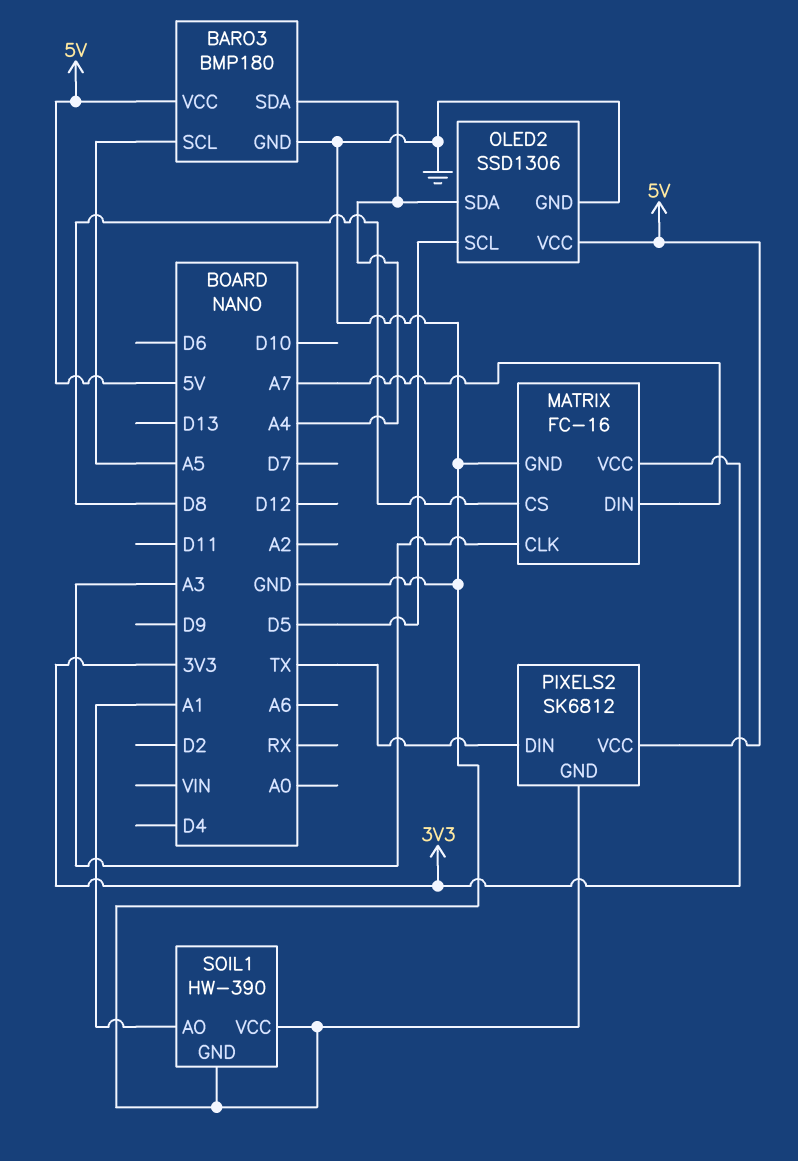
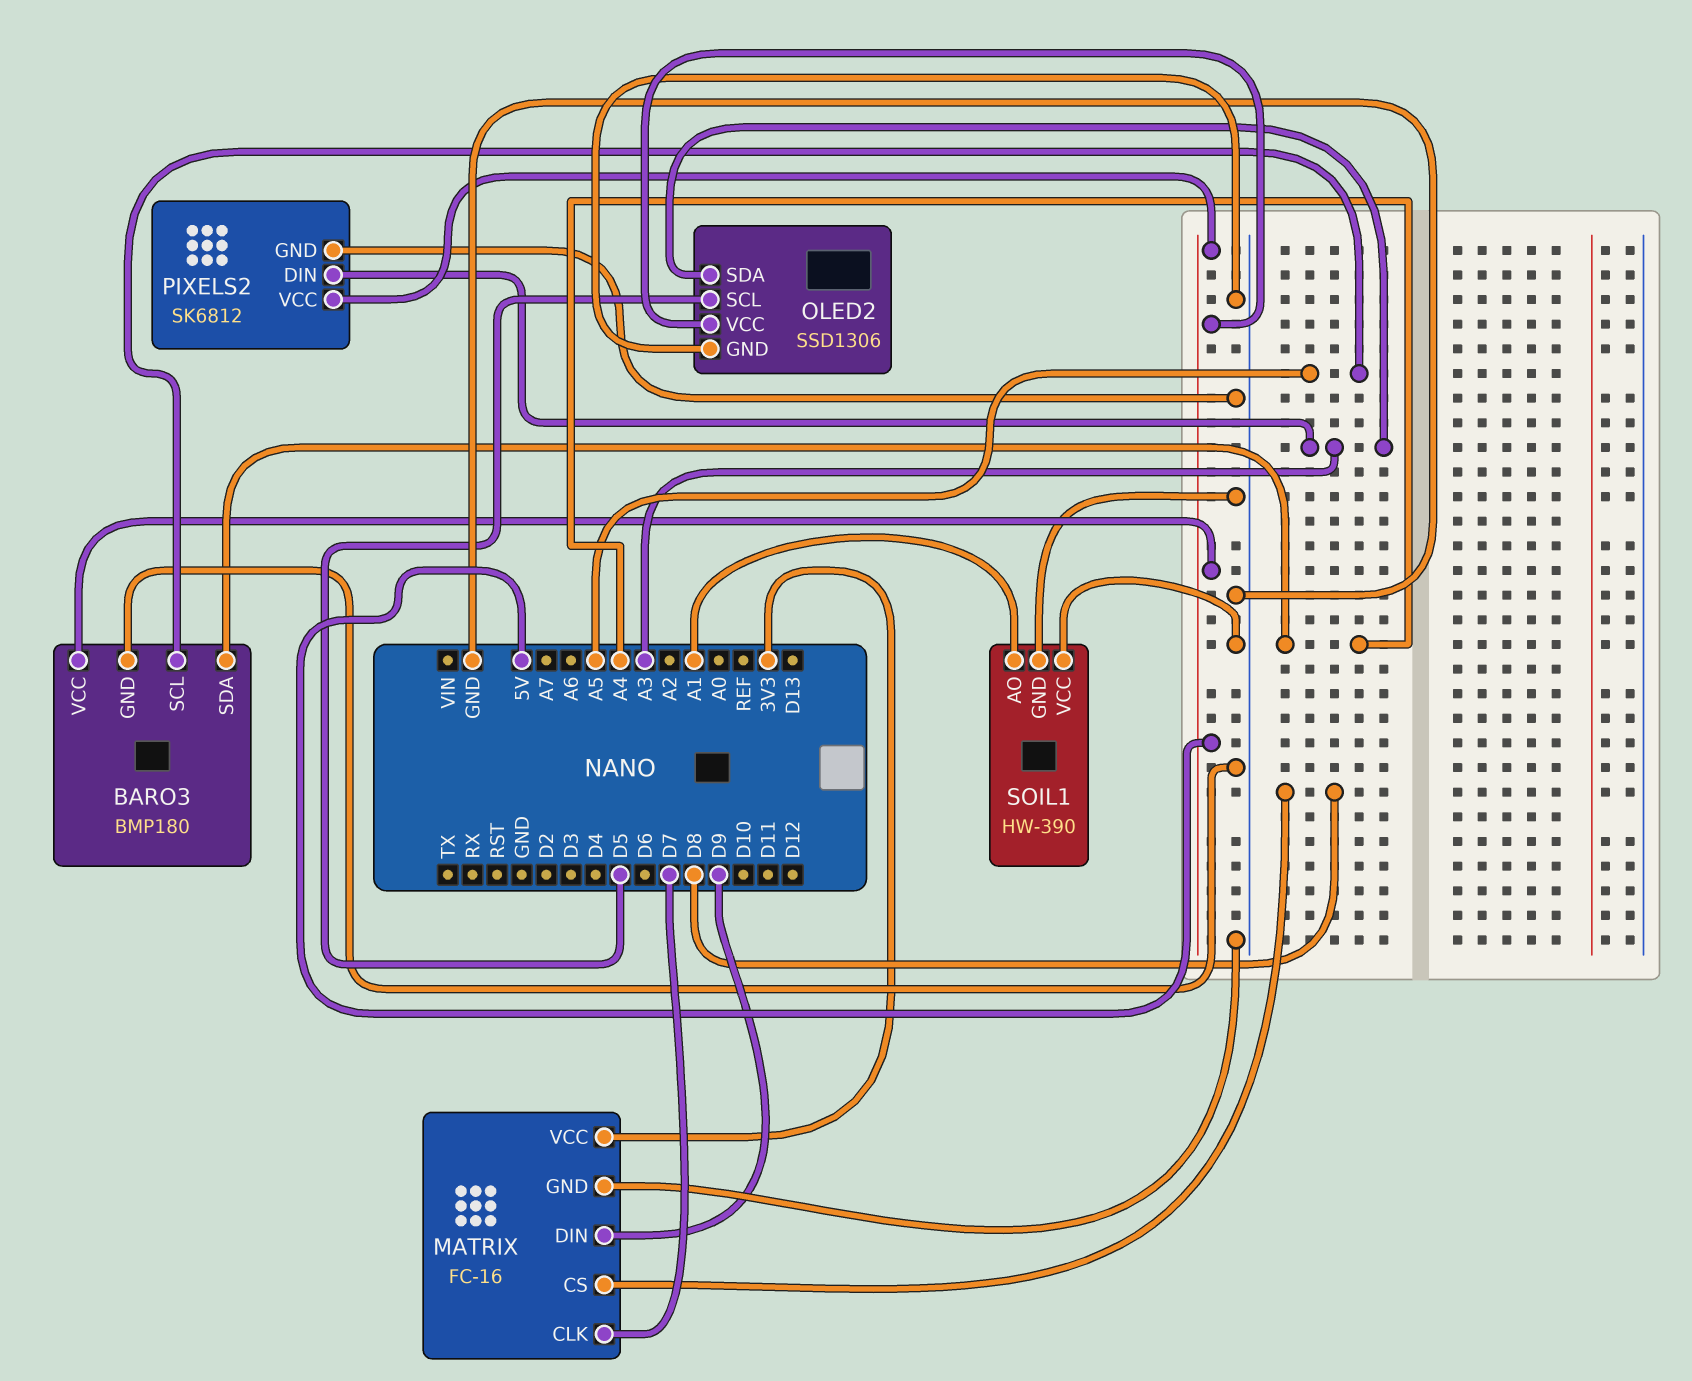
MATRIX pin CLK: A3 -> D7
MATRIX pin DIN: A7 -> D9
OLED2 pin SDA: A4 -> A3
PIXELS2 pin DIN: TX -> A3

